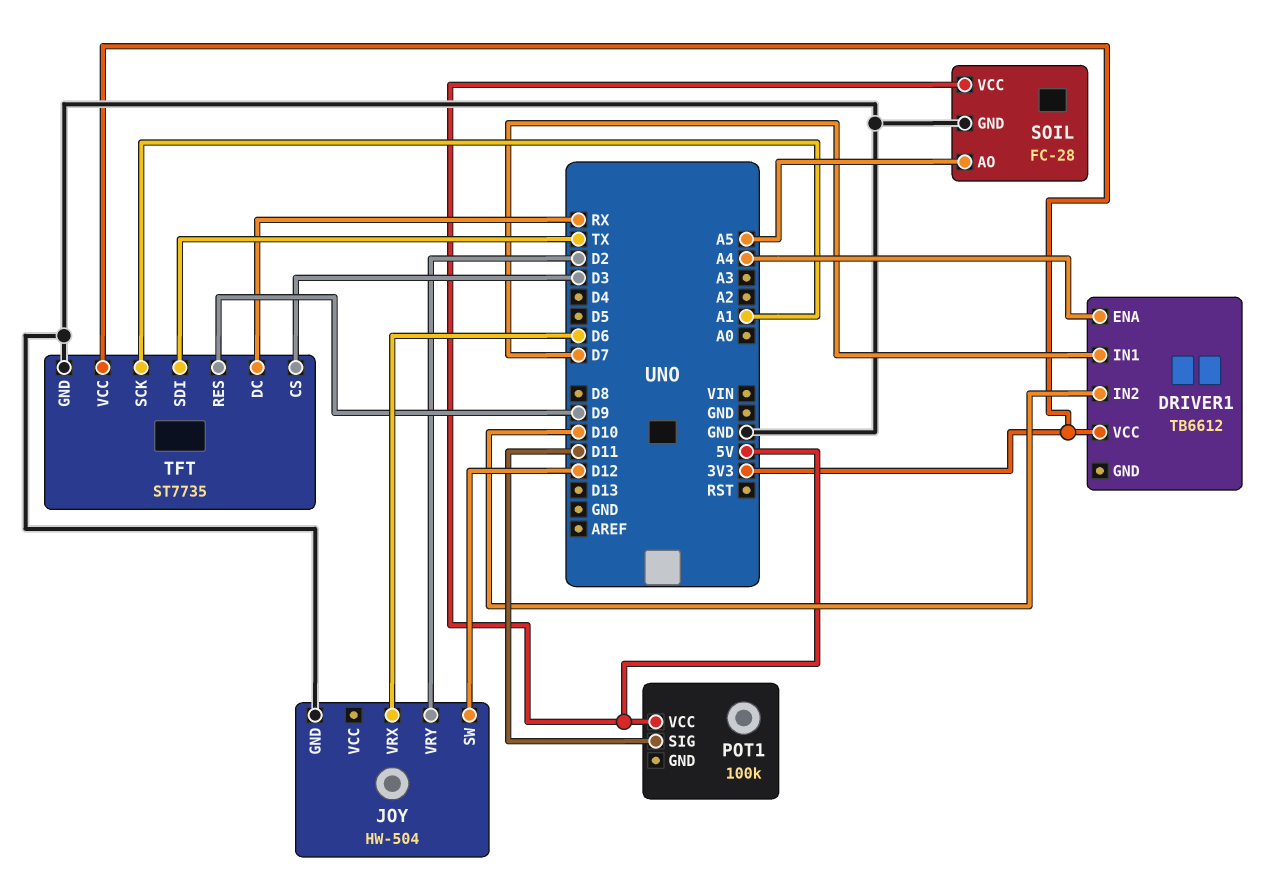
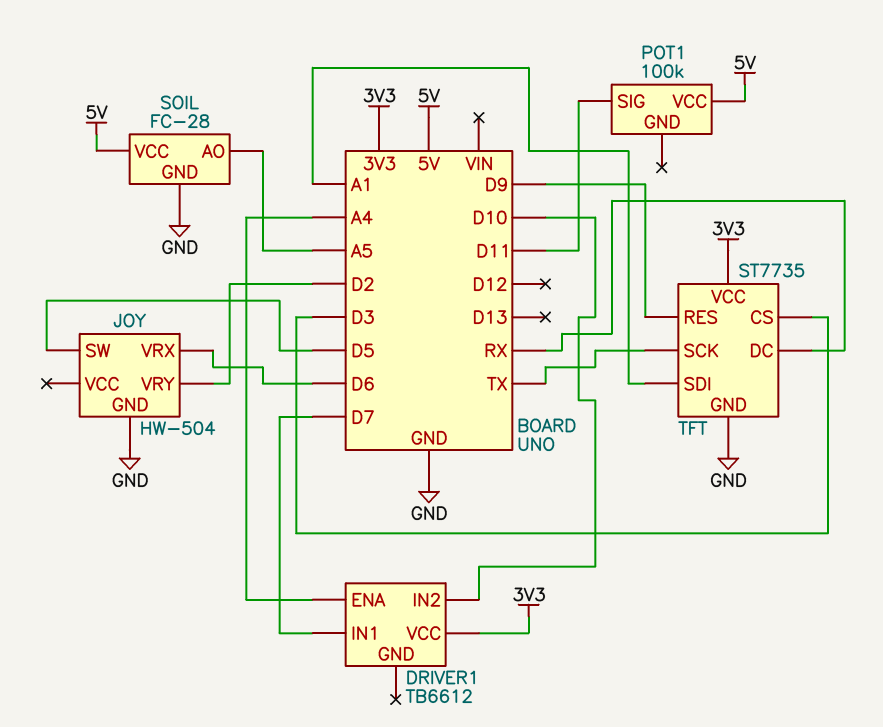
JOY pin SW: D12 -> D5
TFT pin SCK: A1 -> TX
TFT pin SDI: TX -> A1

